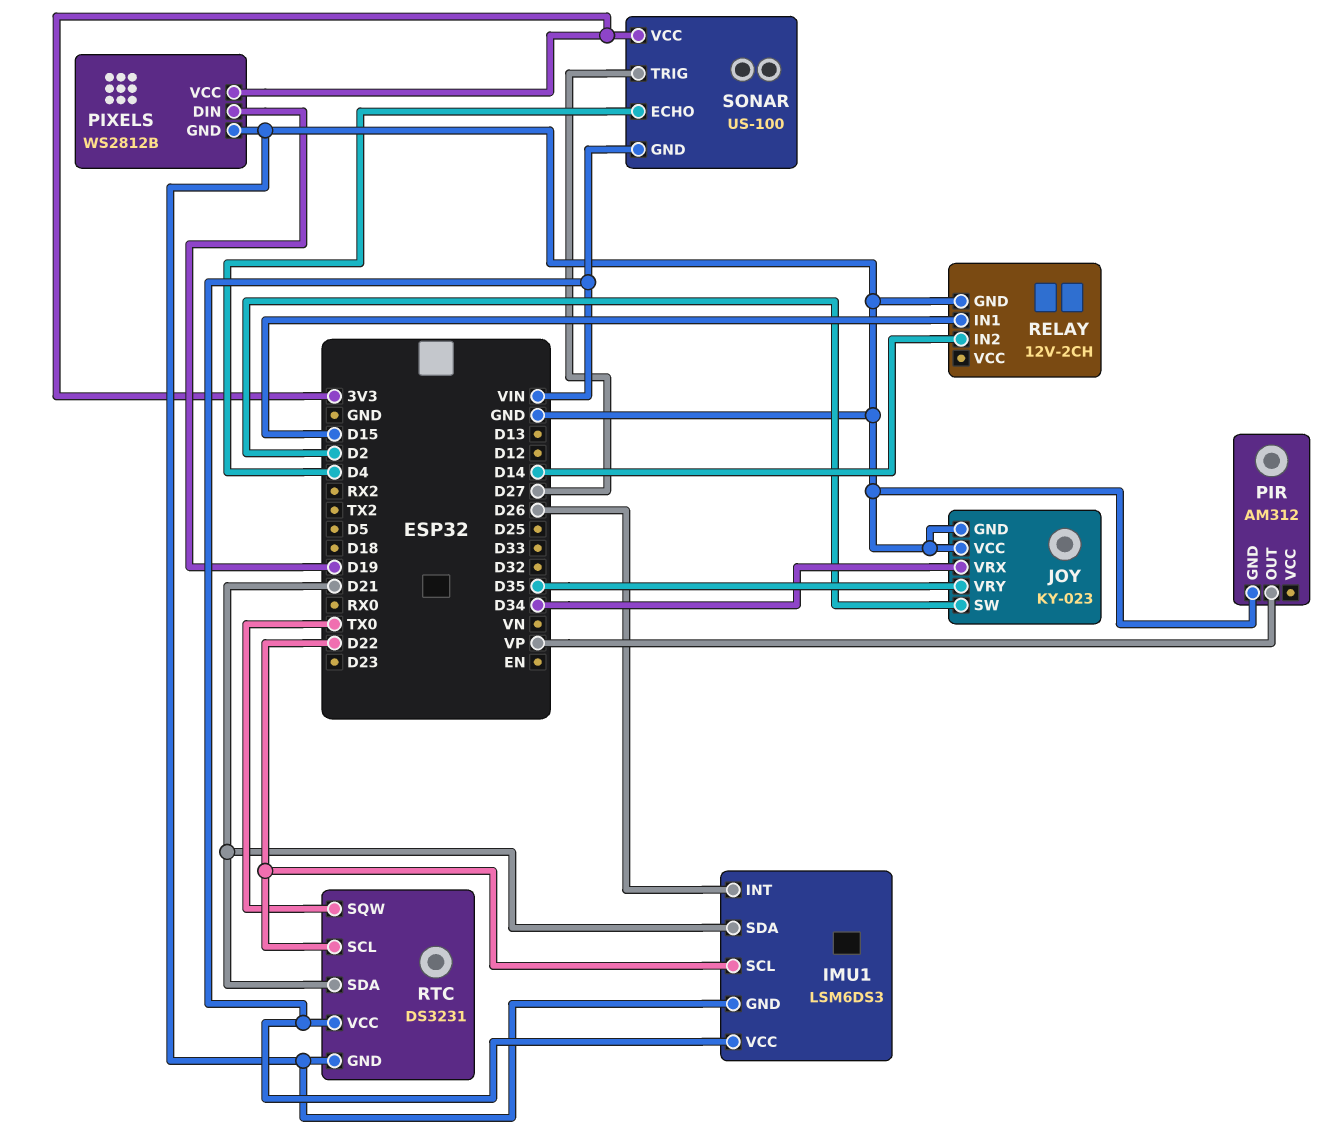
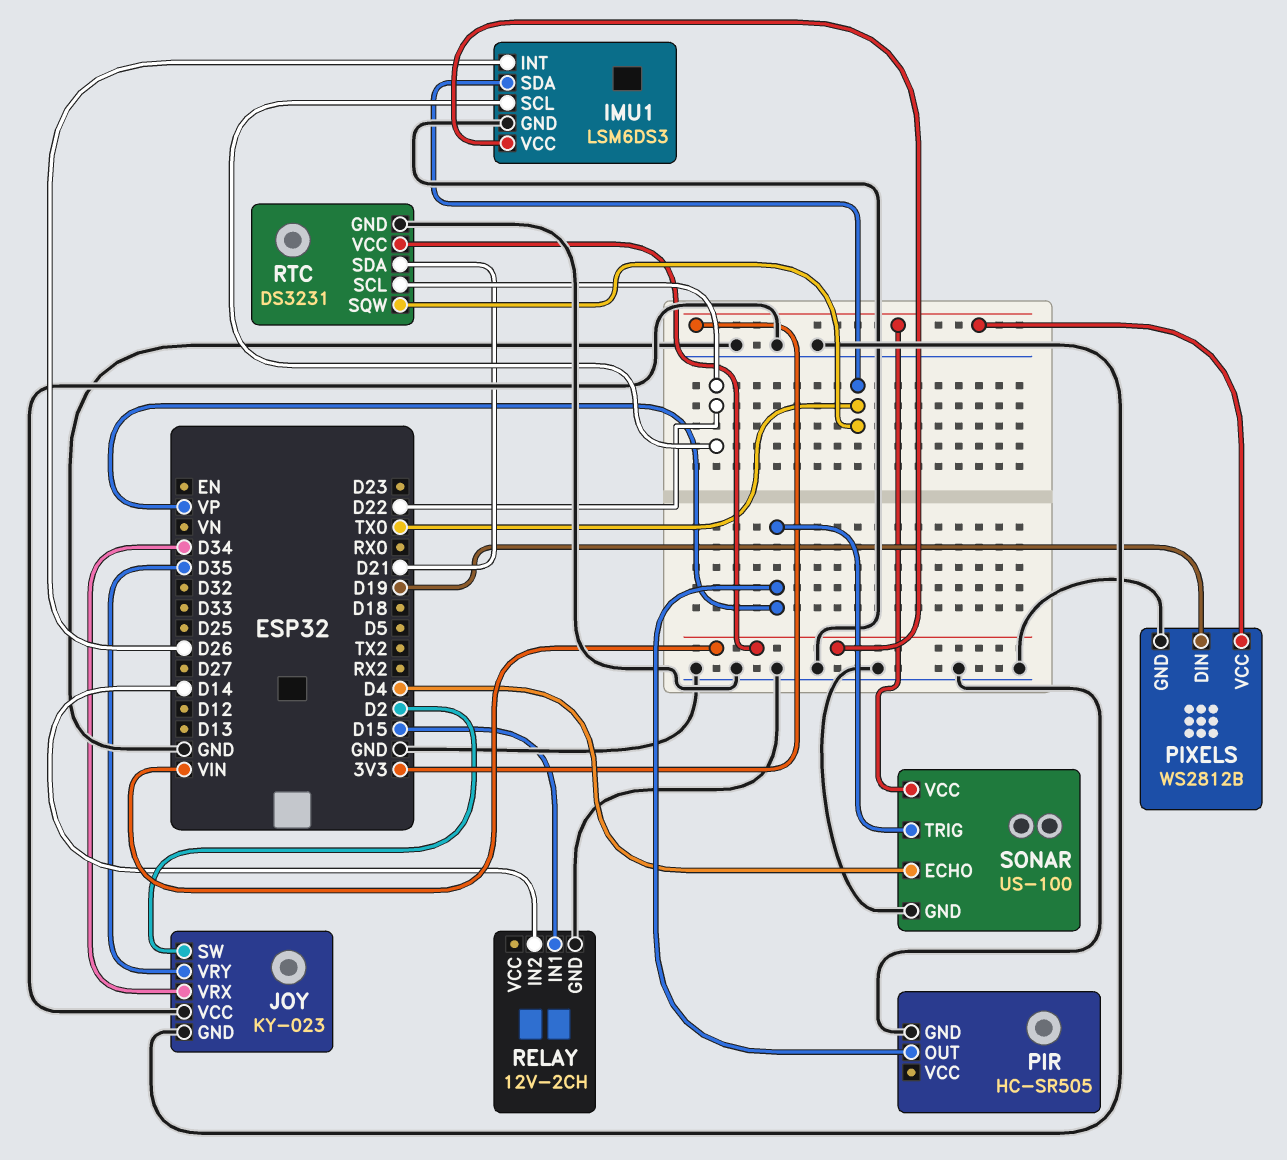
IMU1 pin SDA: D21 -> TX0
PIR: AM312 -> HC-SR505
SONAR pin GND: VIN -> GND
SONAR pin TRIG: D27 -> VP

